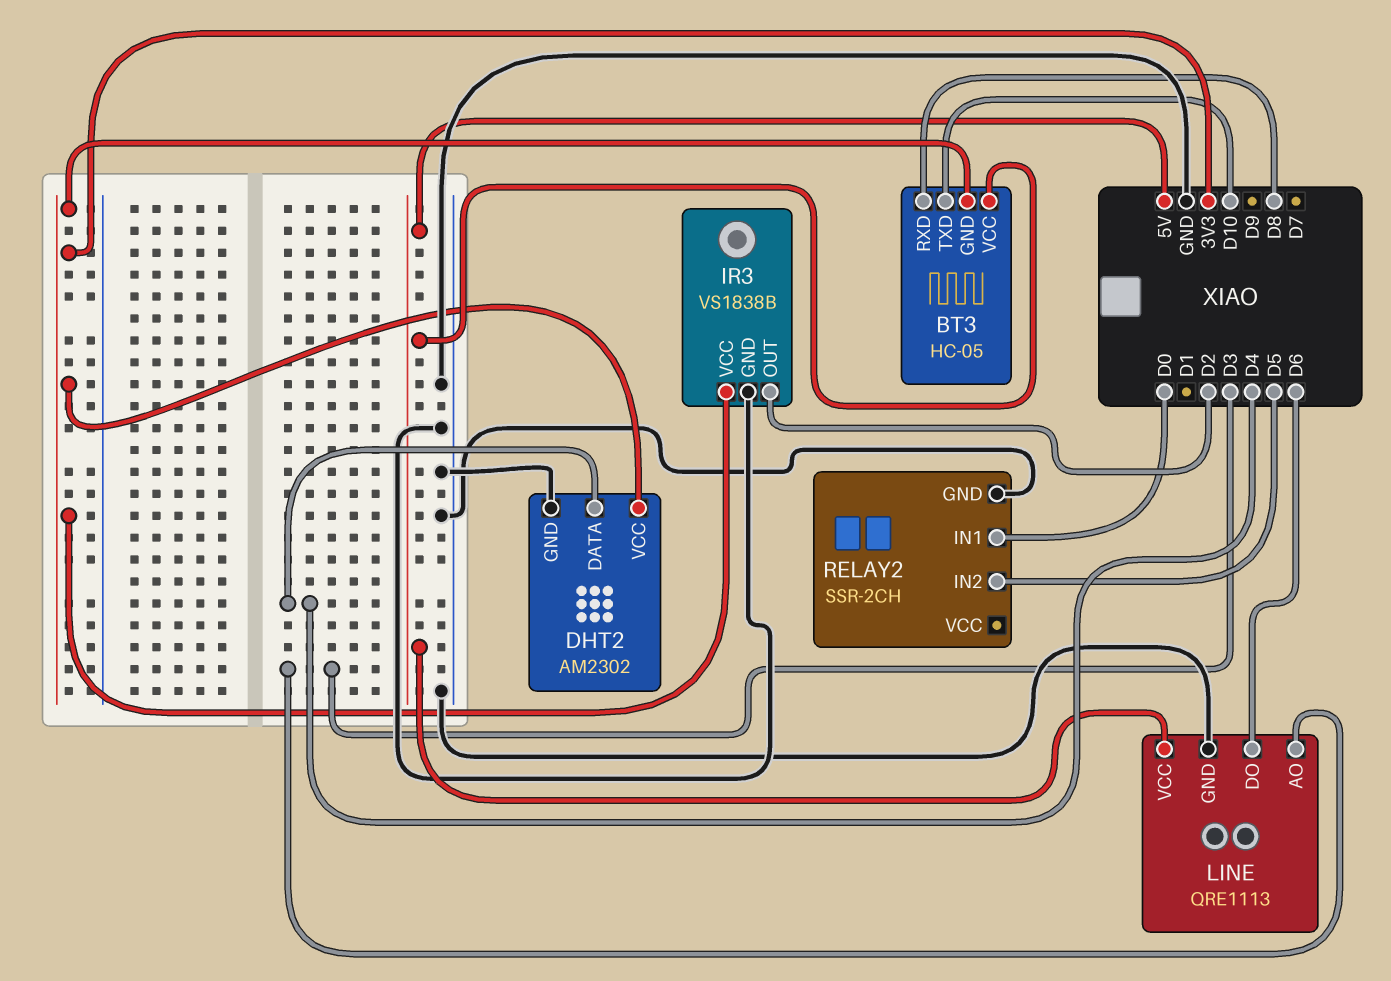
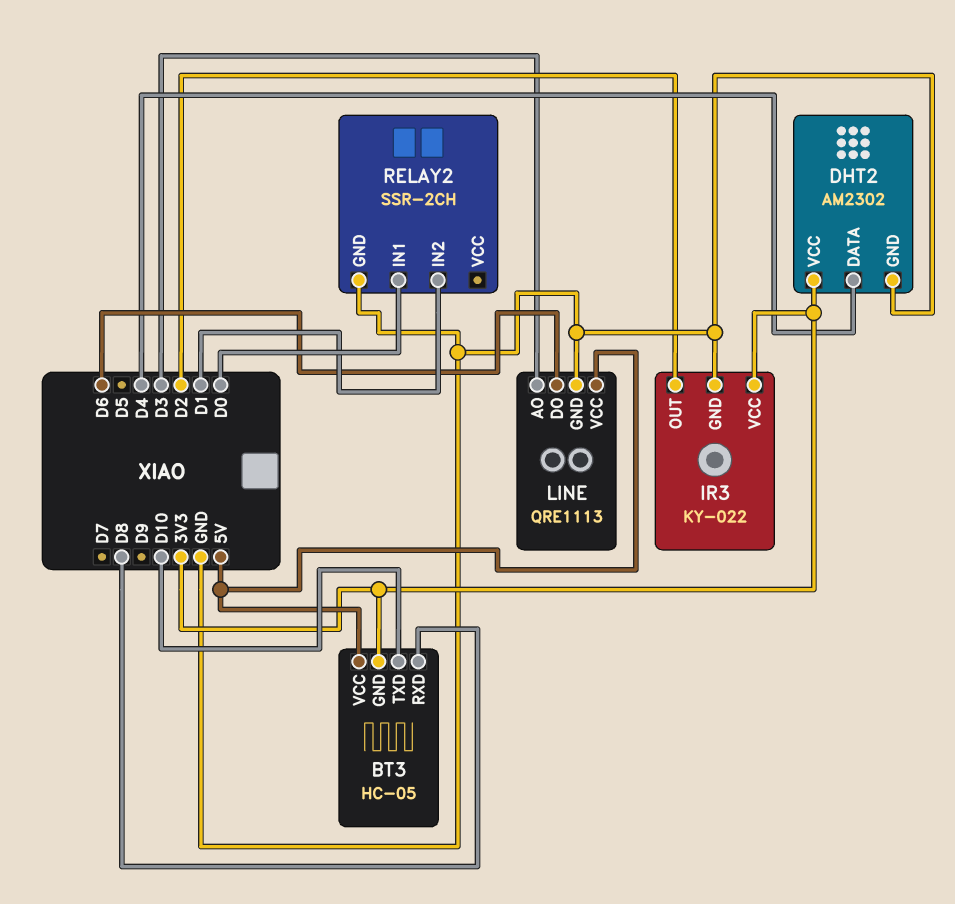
IR3: VS1838B -> KY-022
RELAY2 pin IN2: D5 -> D1

